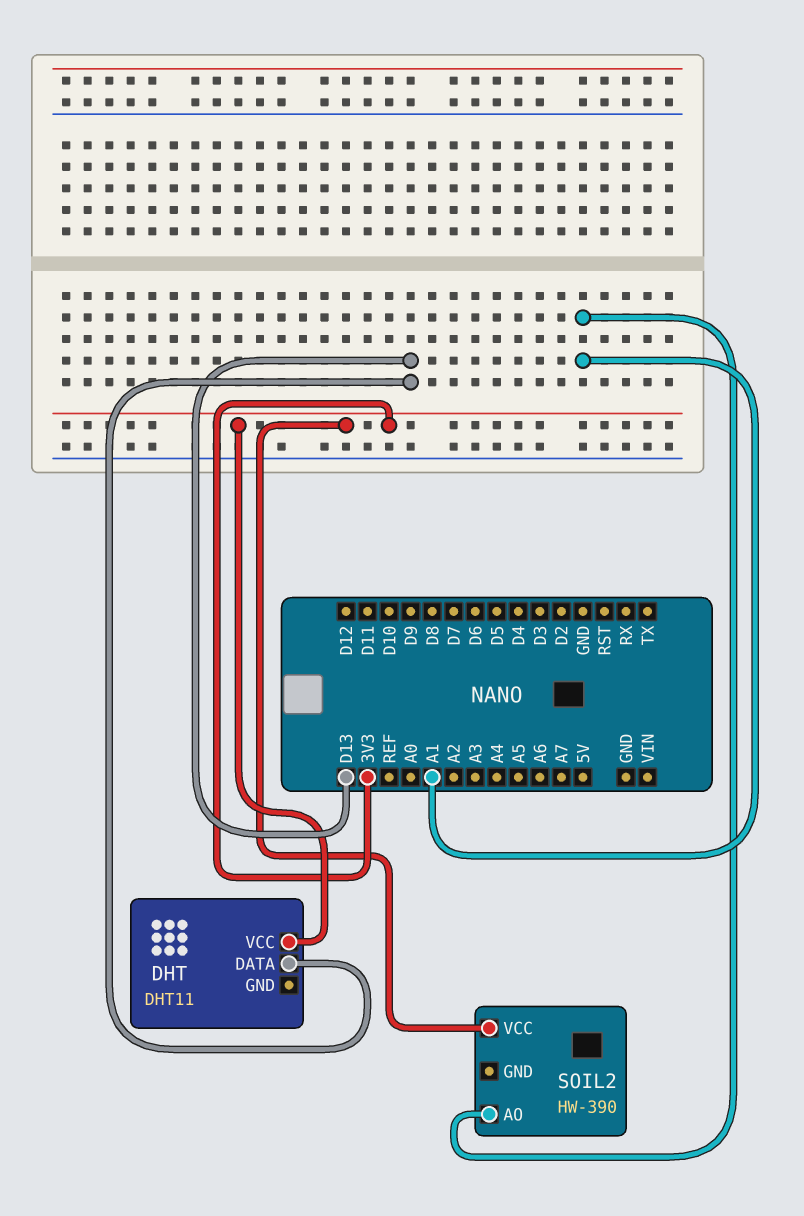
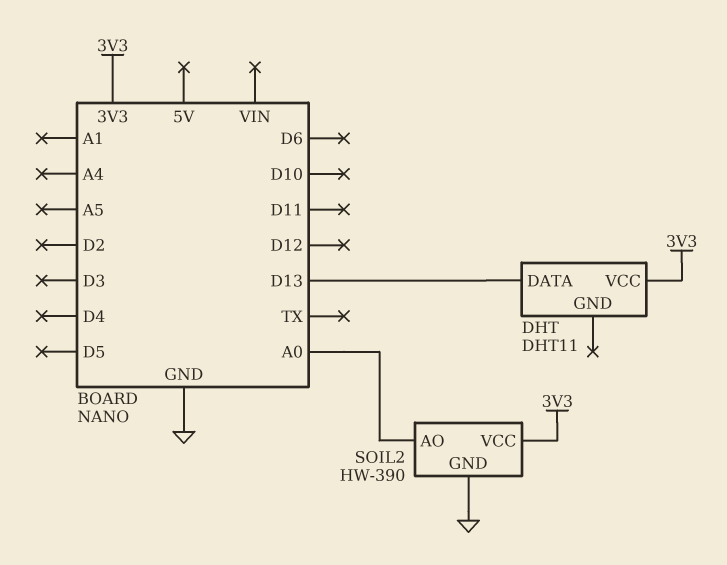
SOIL2 pin AO: A1 -> A0
SOIL2 pin GND: none -> GND

